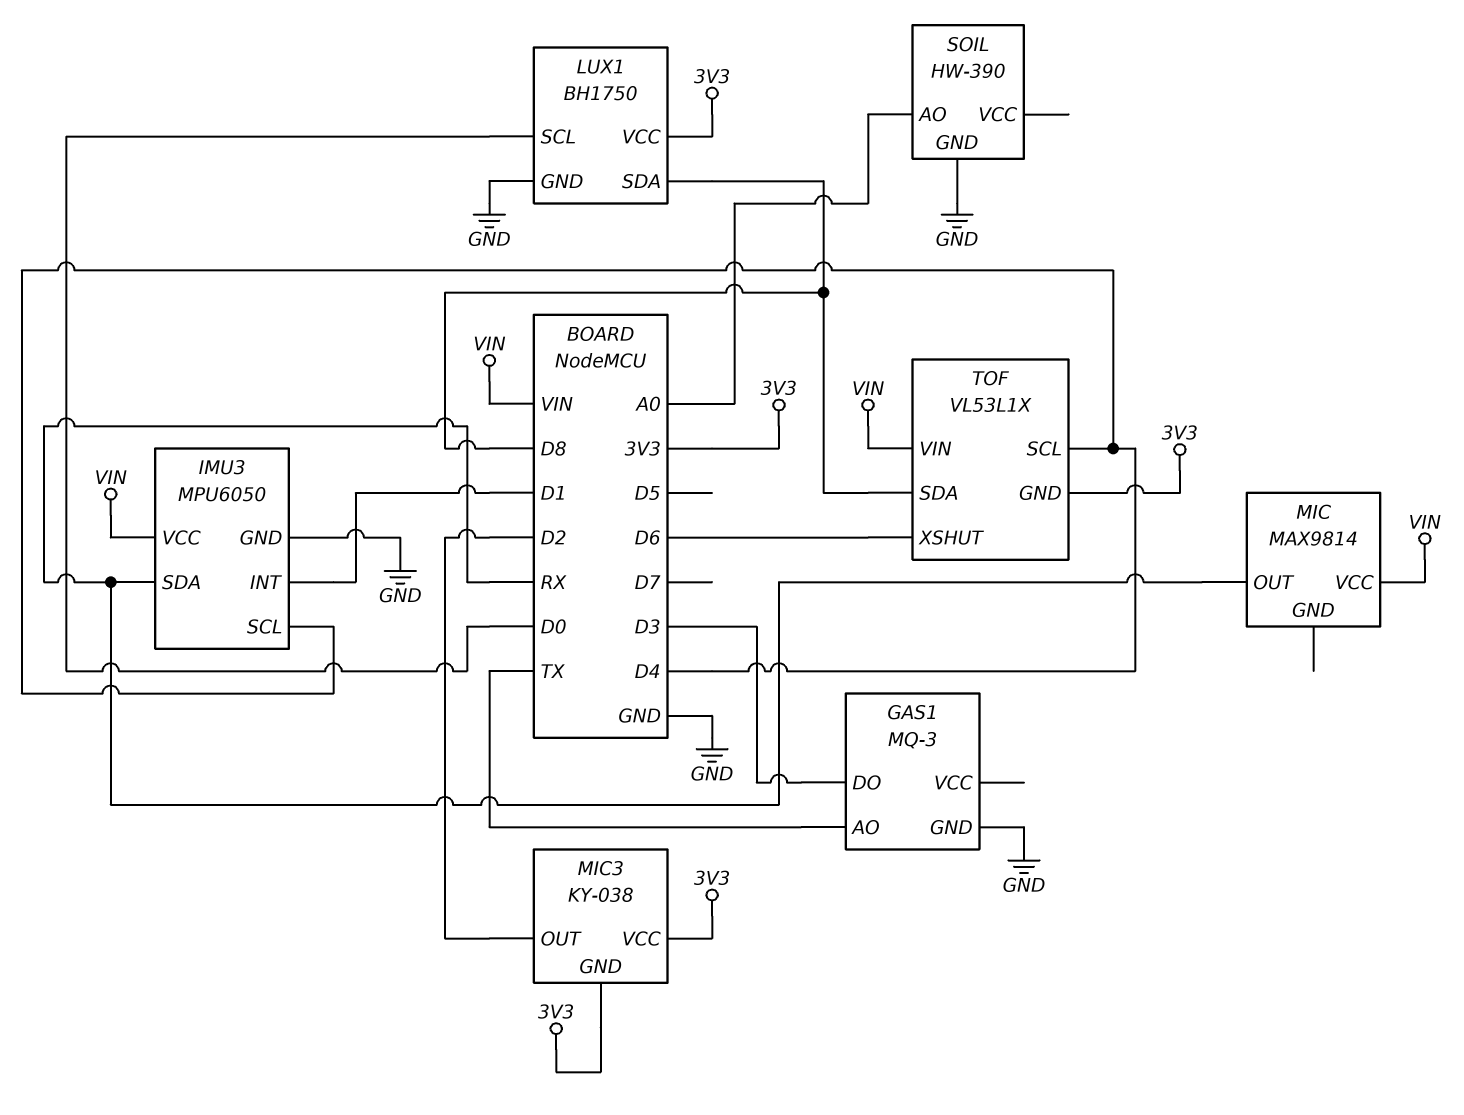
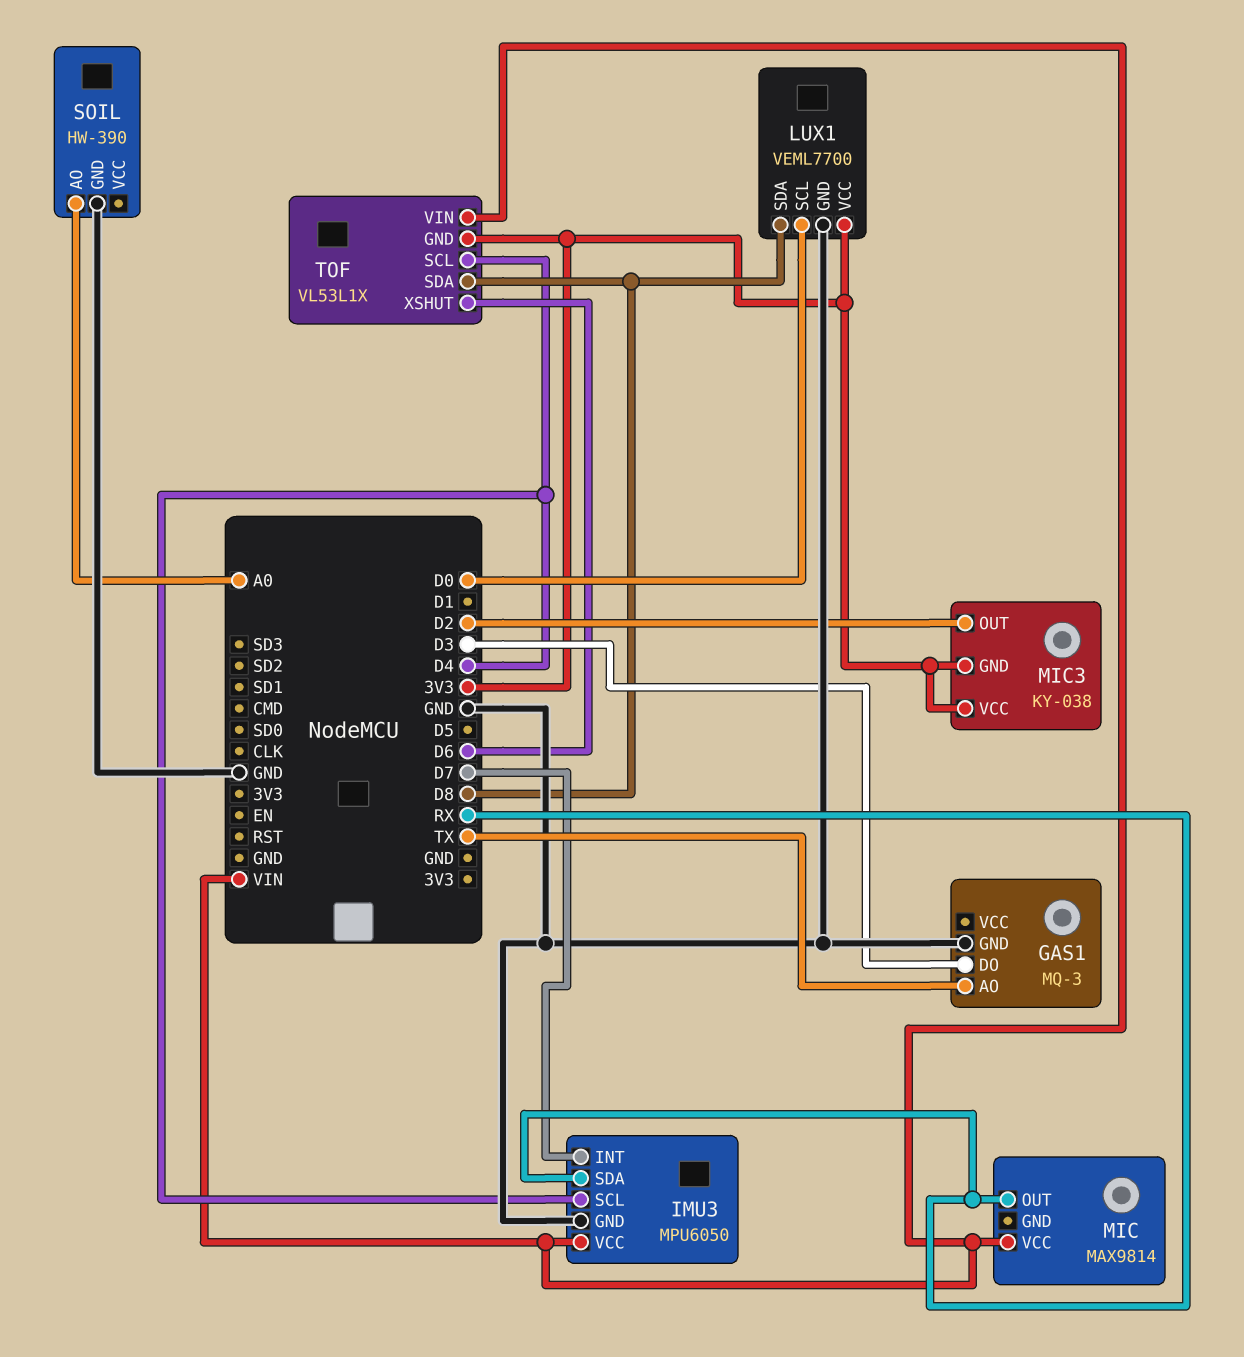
IMU3 pin INT: D1 -> D7
LUX1: BH1750 -> VEML7700

